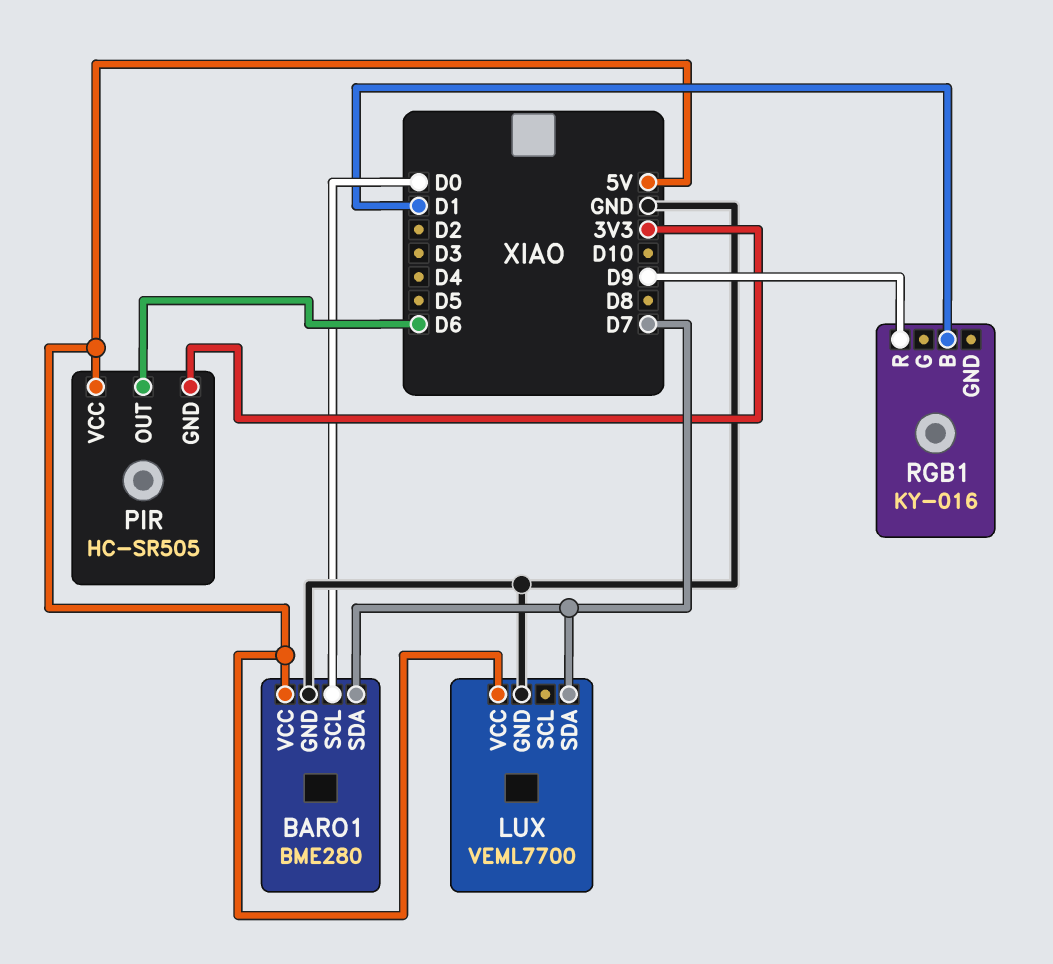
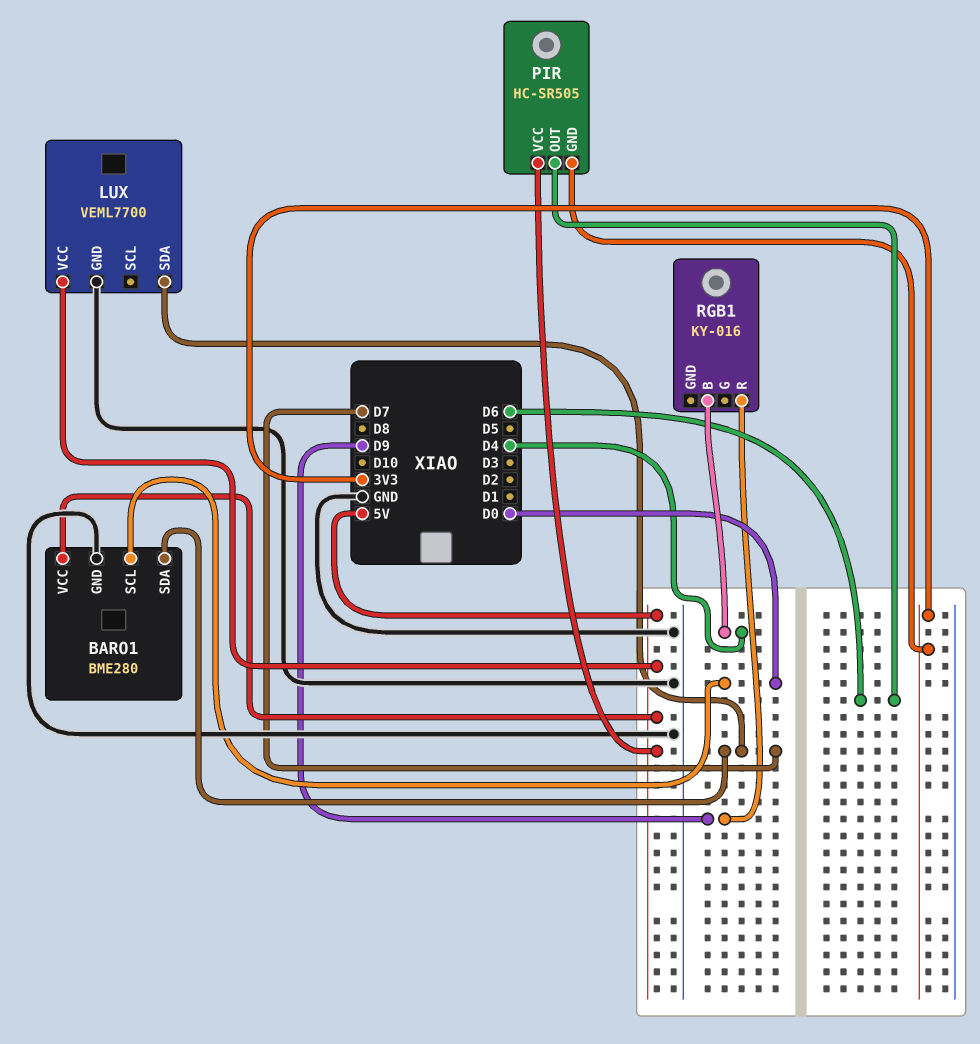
RGB1 pin B: D1 -> D4

